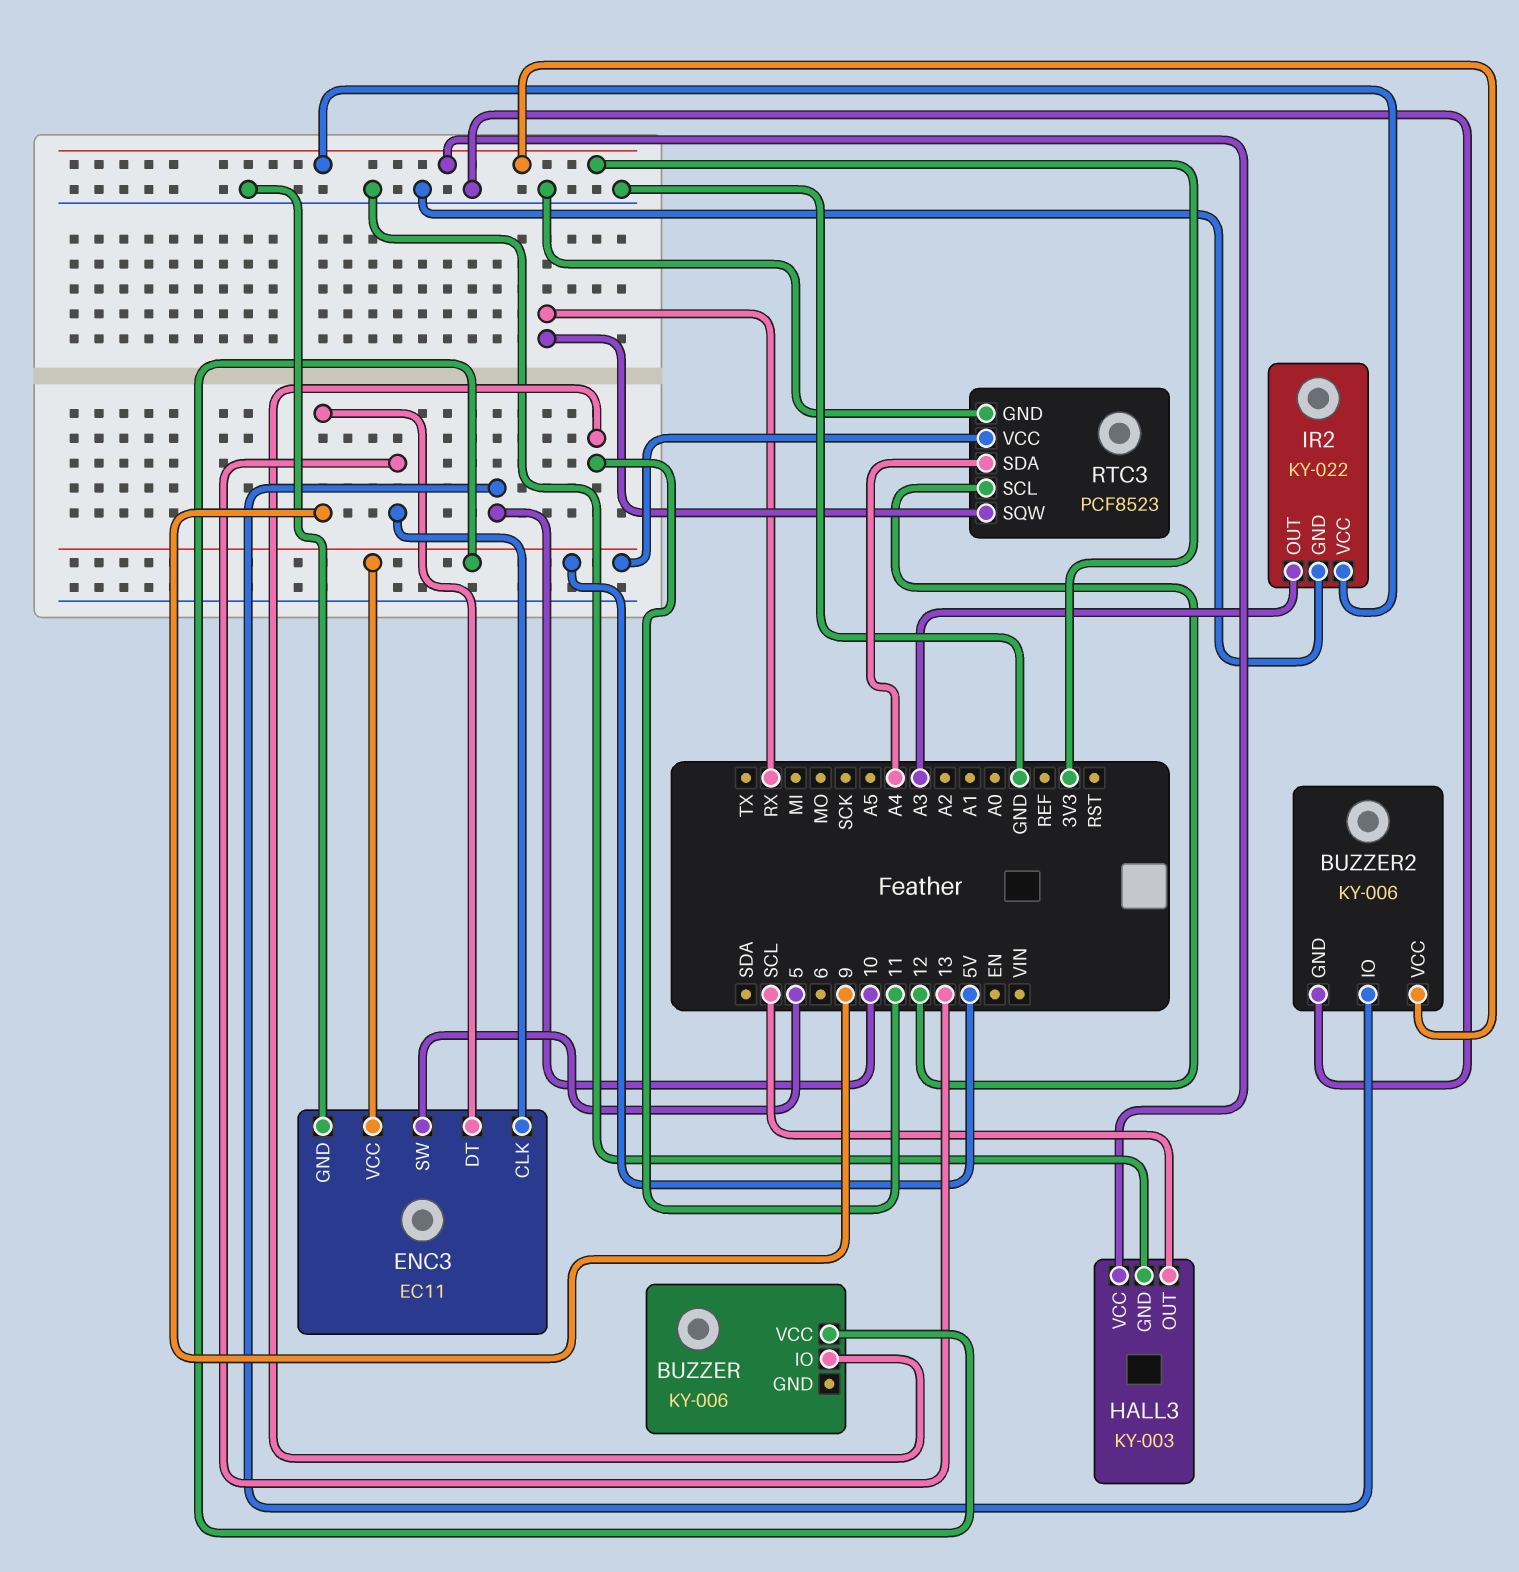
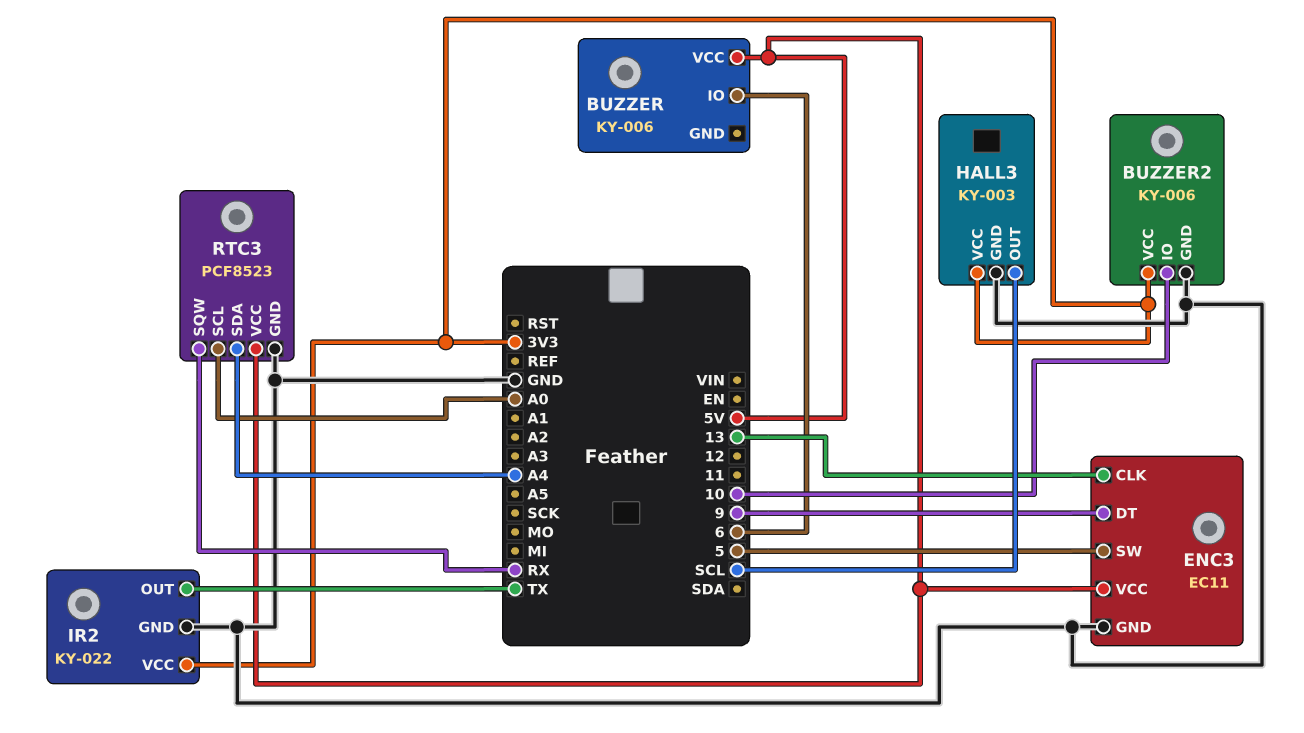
BUZZER pin IO: 11 -> 6
IR2 pin OUT: A3 -> TX
RTC3 pin SCL: 12 -> A0

